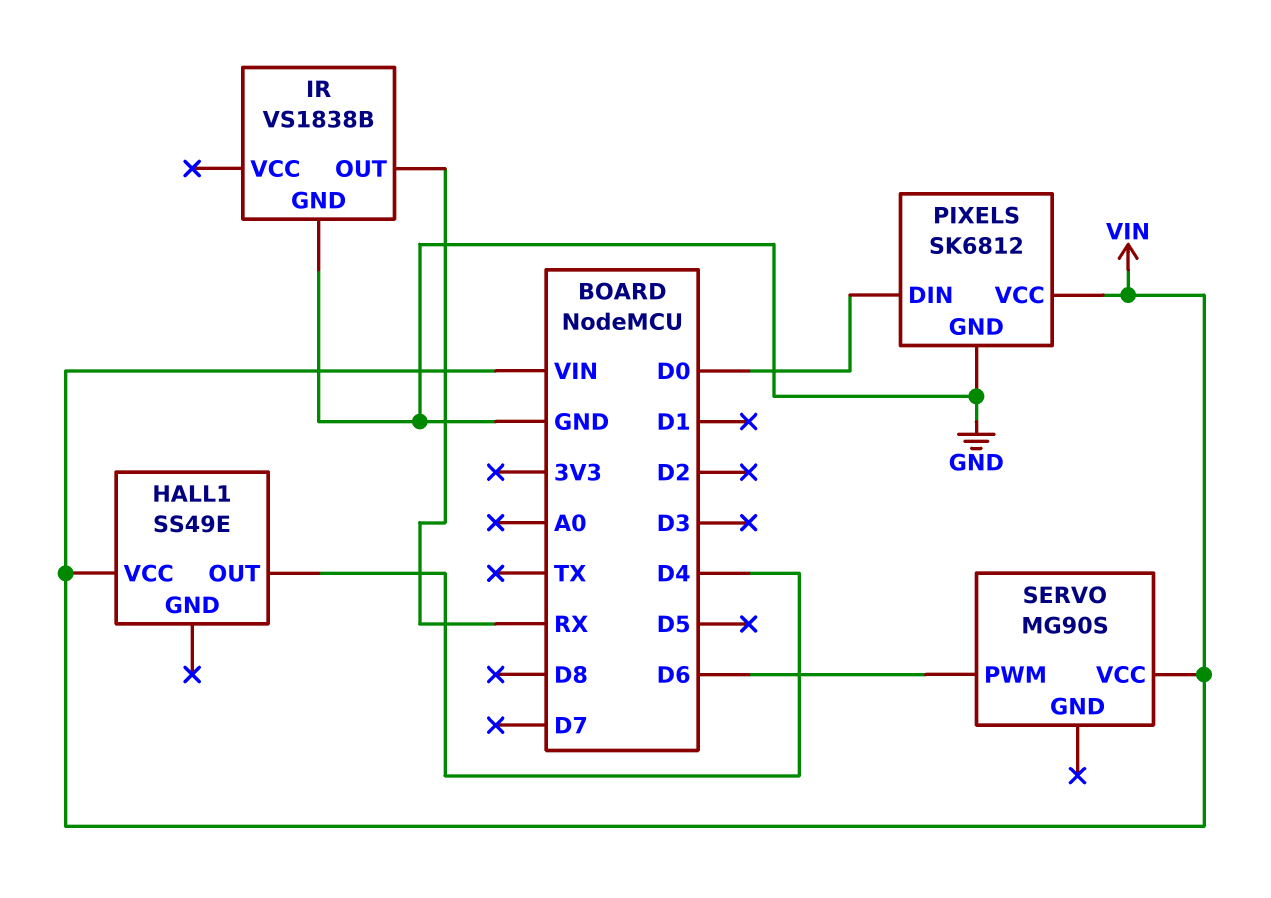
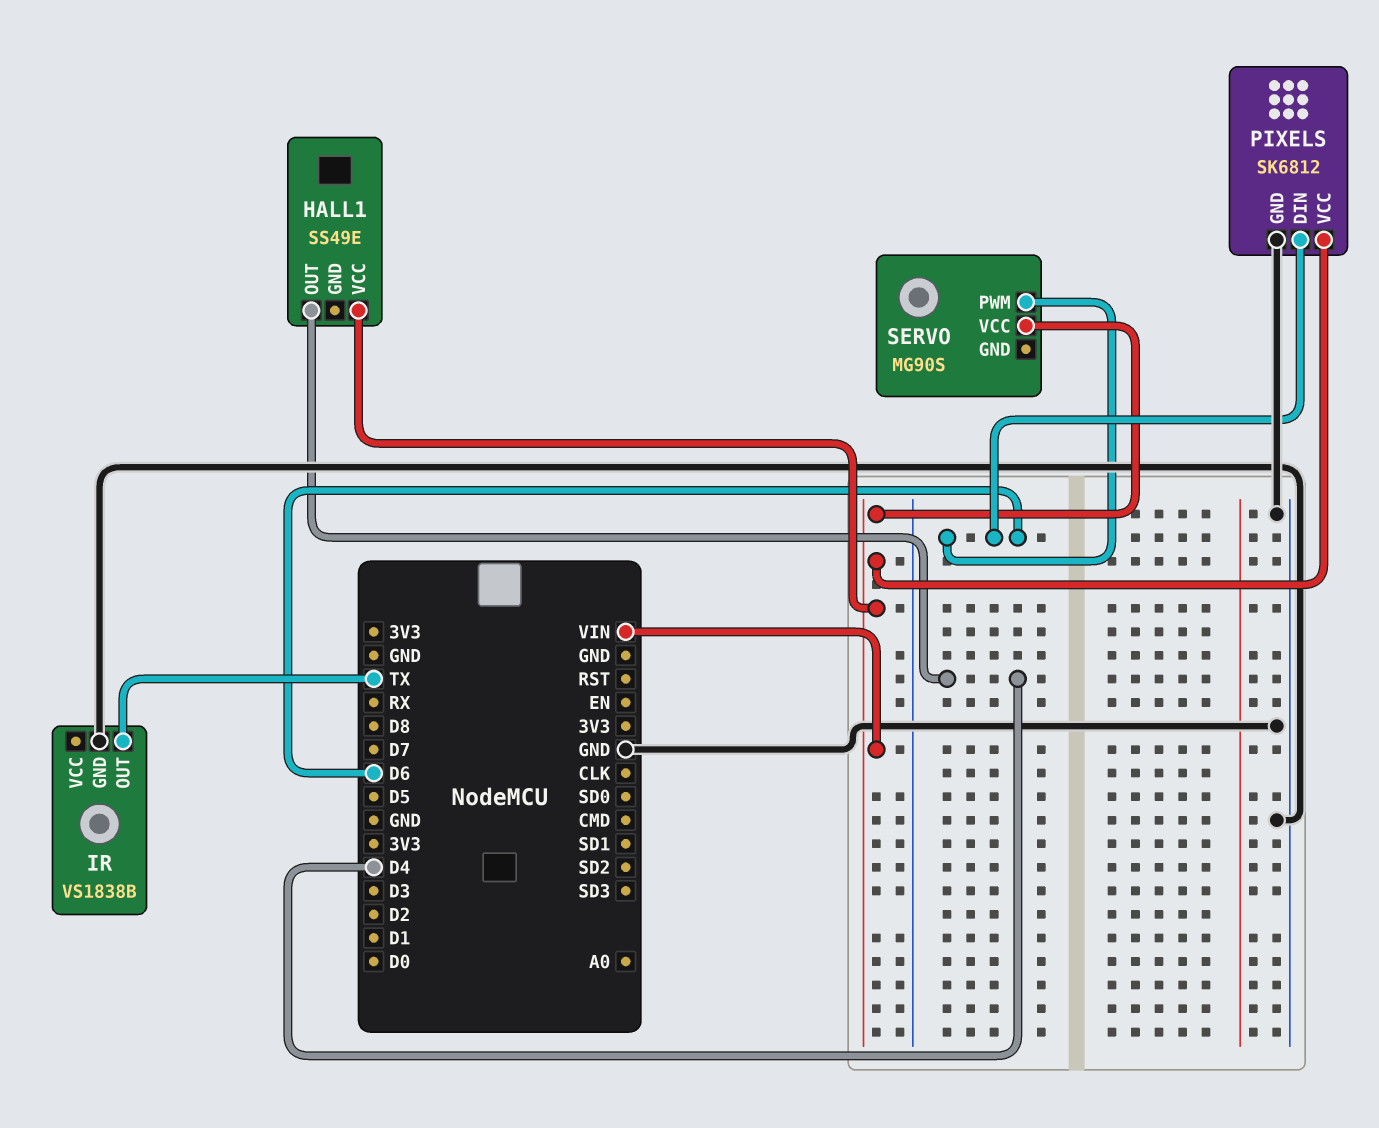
IR pin OUT: RX -> TX
PIXELS pin DIN: D0 -> D6

